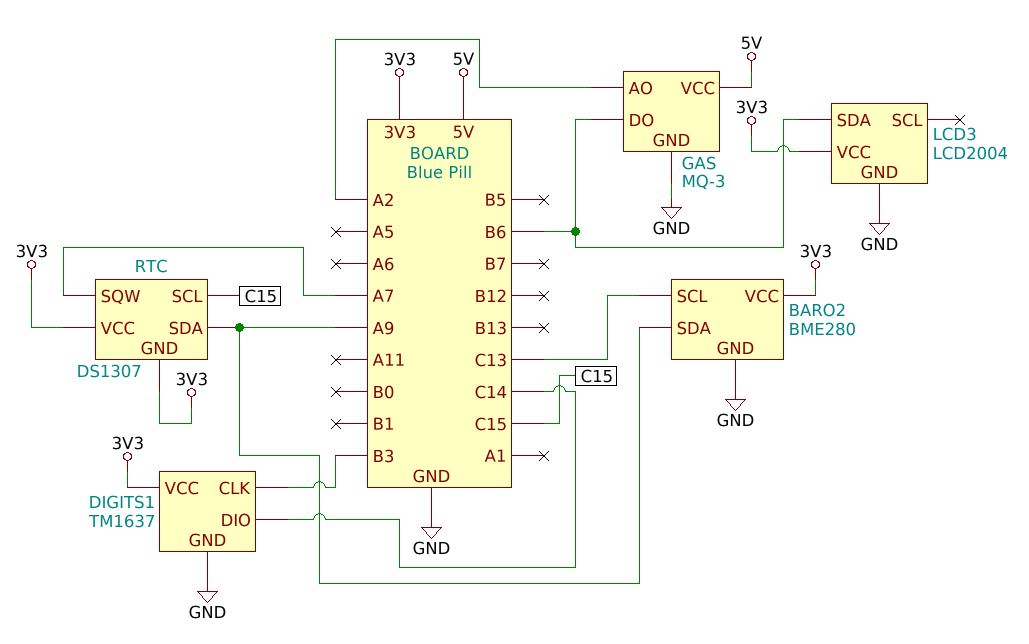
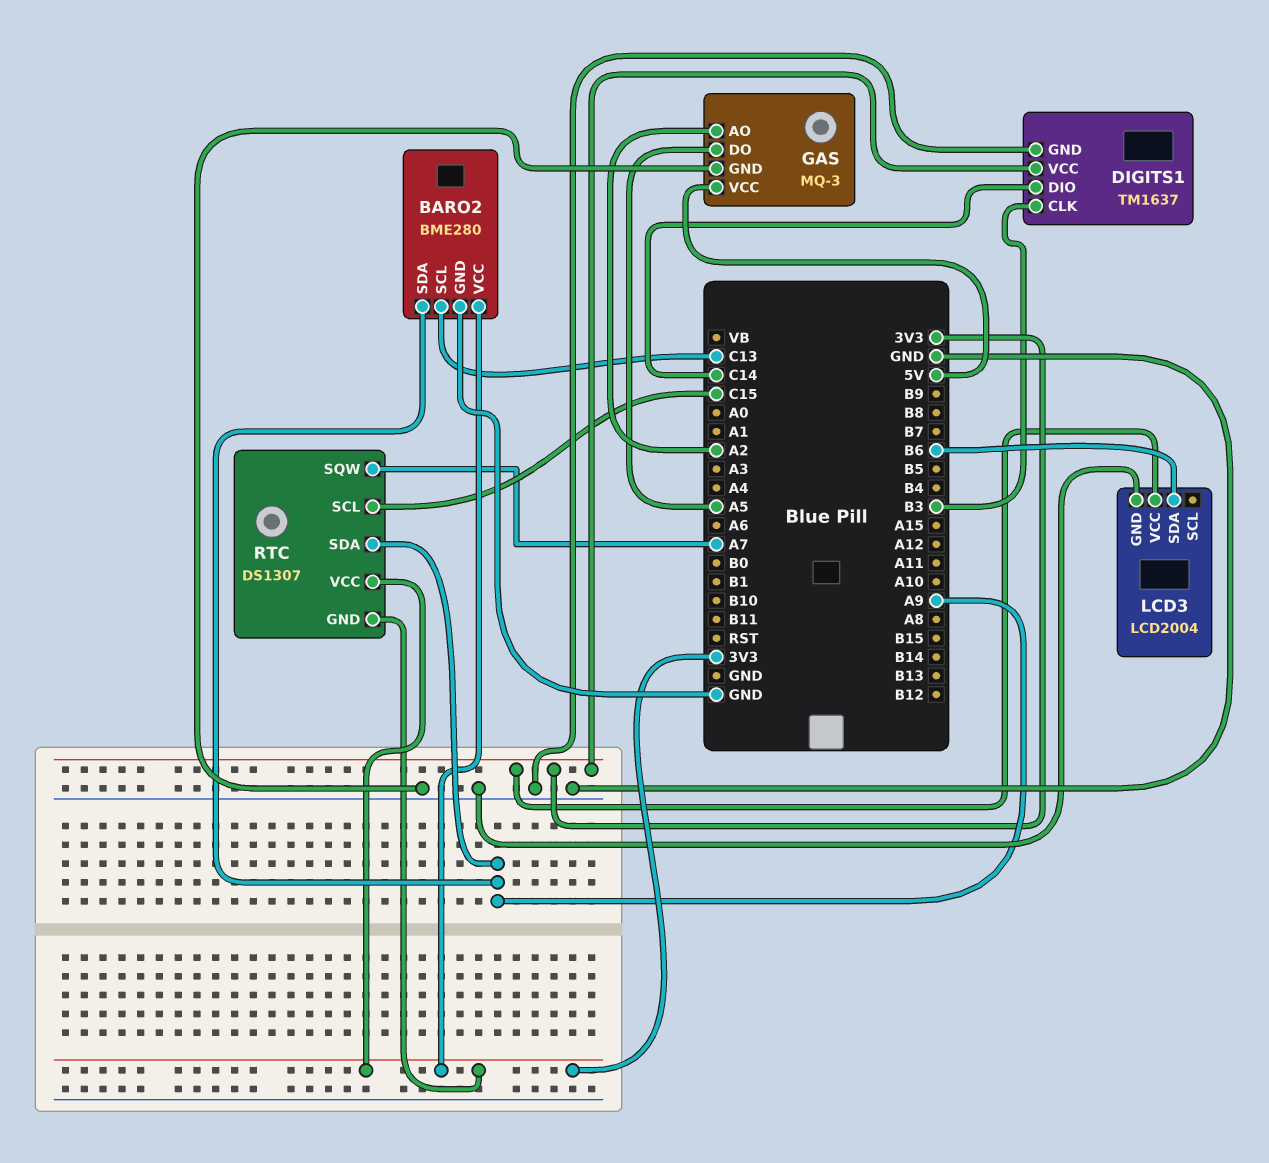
GAS pin DO: B6 -> A5

